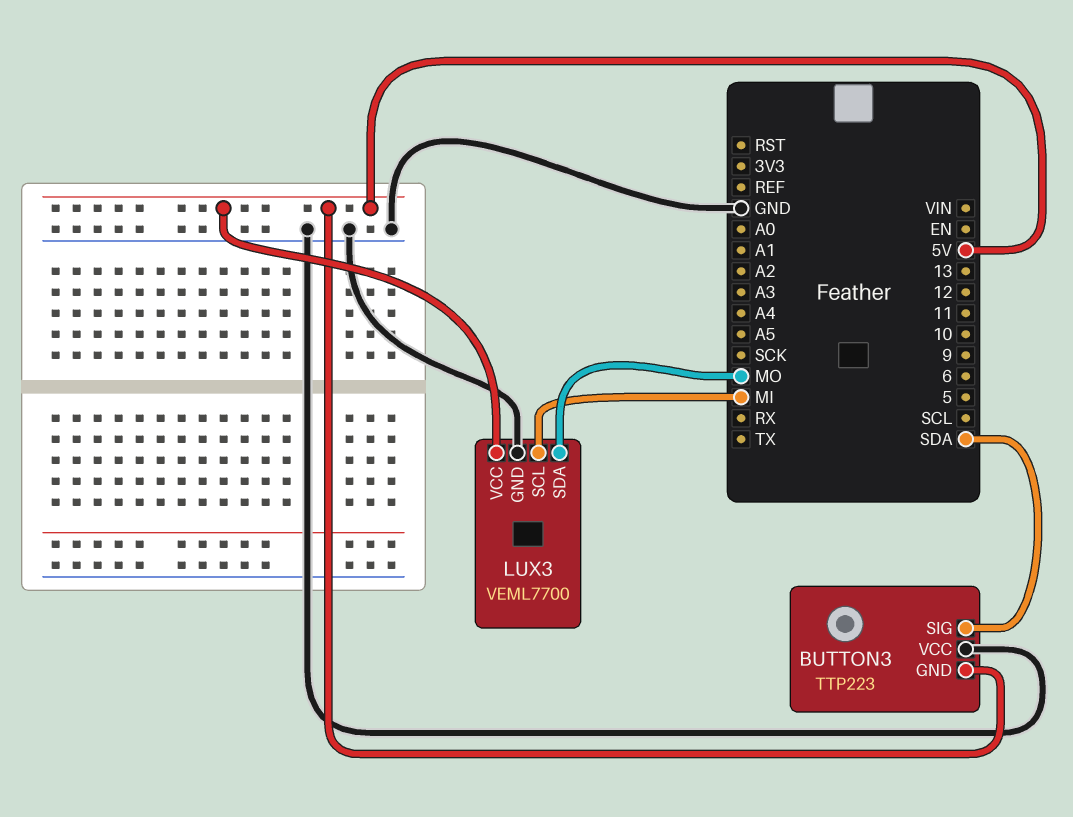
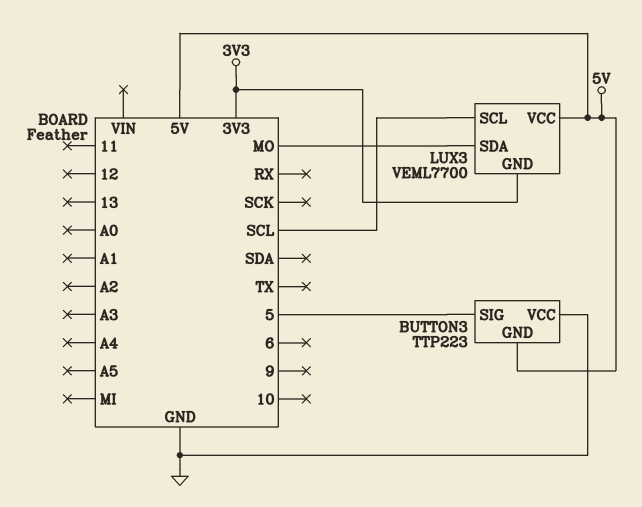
BUTTON3 pin SIG: SDA -> 5
LUX3 pin GND: GND -> 3V3
LUX3 pin SCL: MI -> SCL

